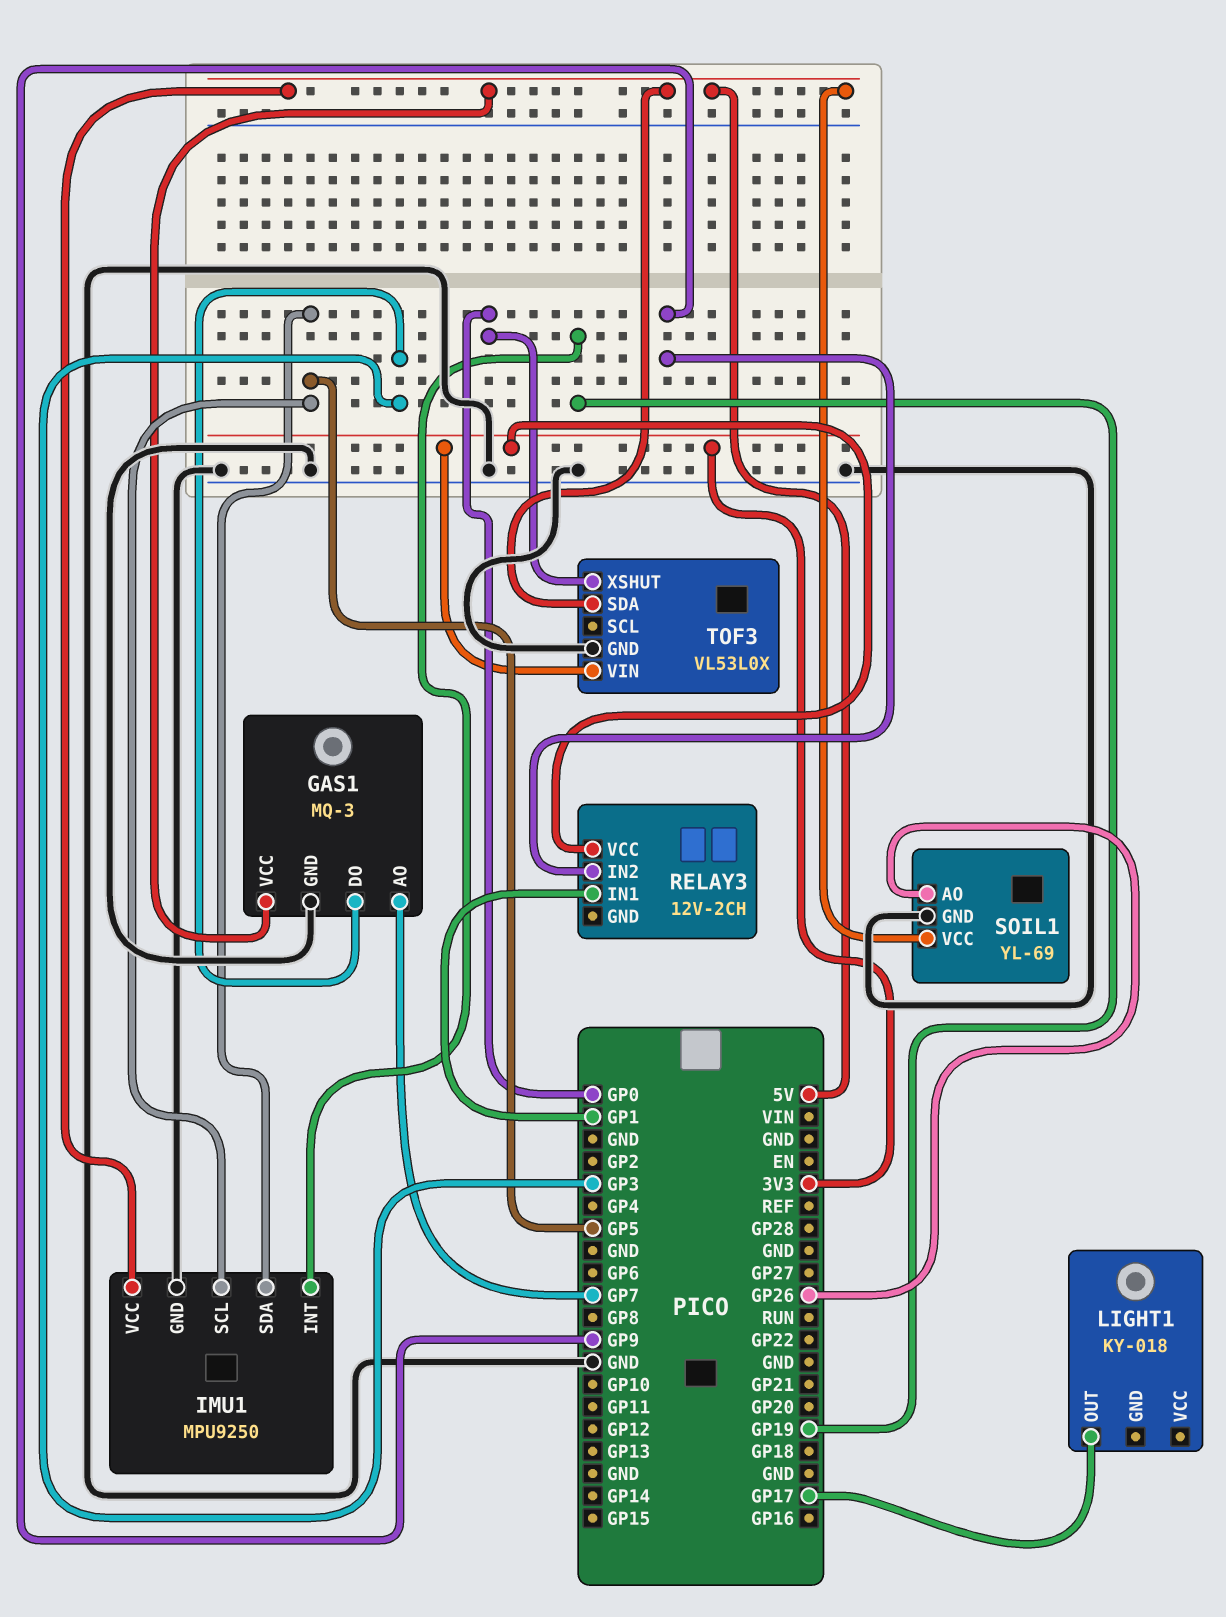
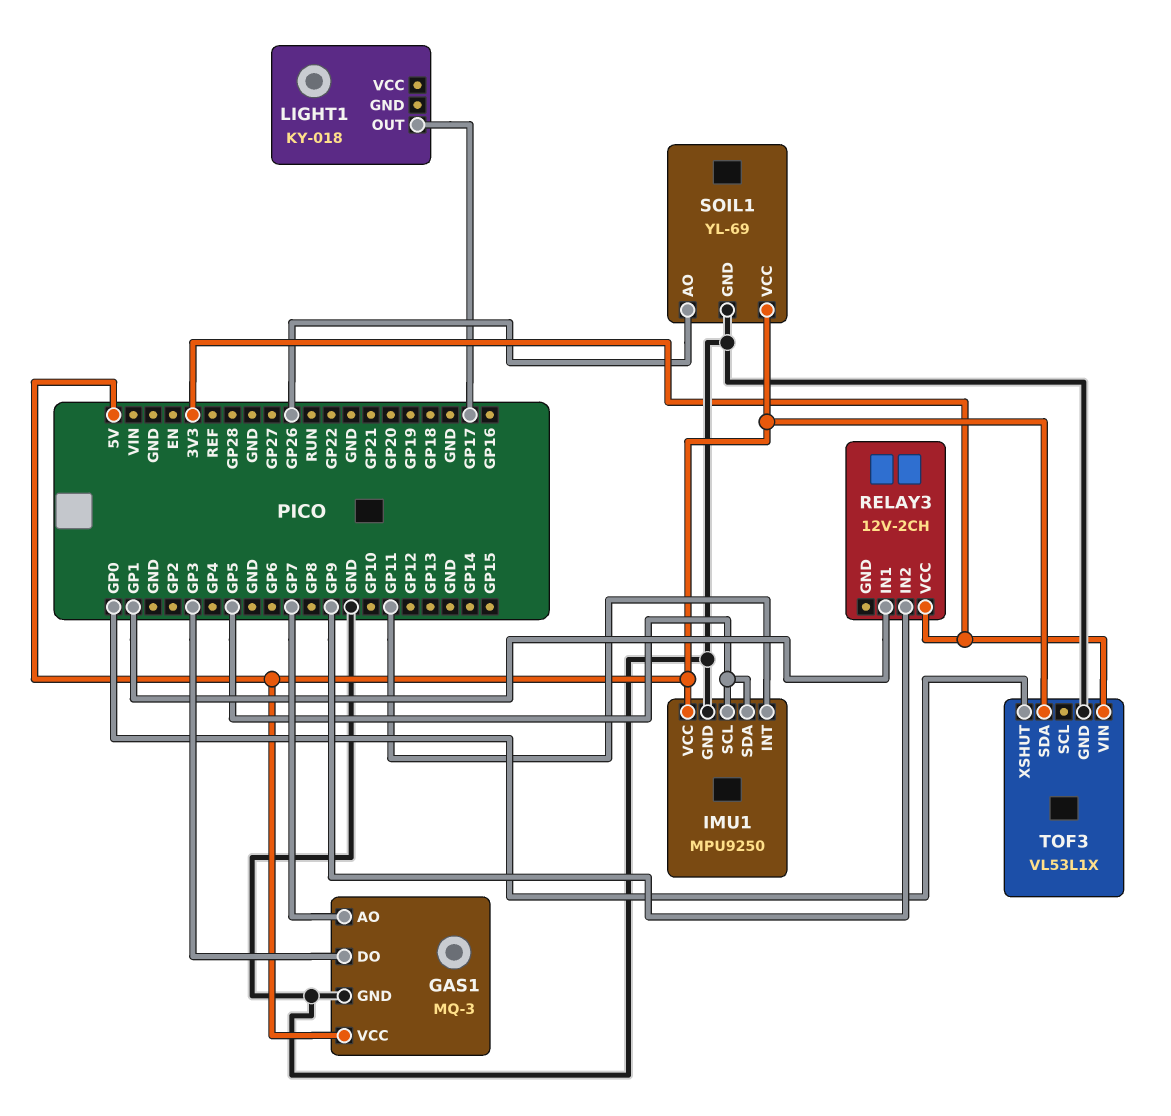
IMU1 pin INT: GP19 -> GP11
TOF3: VL53L0X -> VL53L1X

